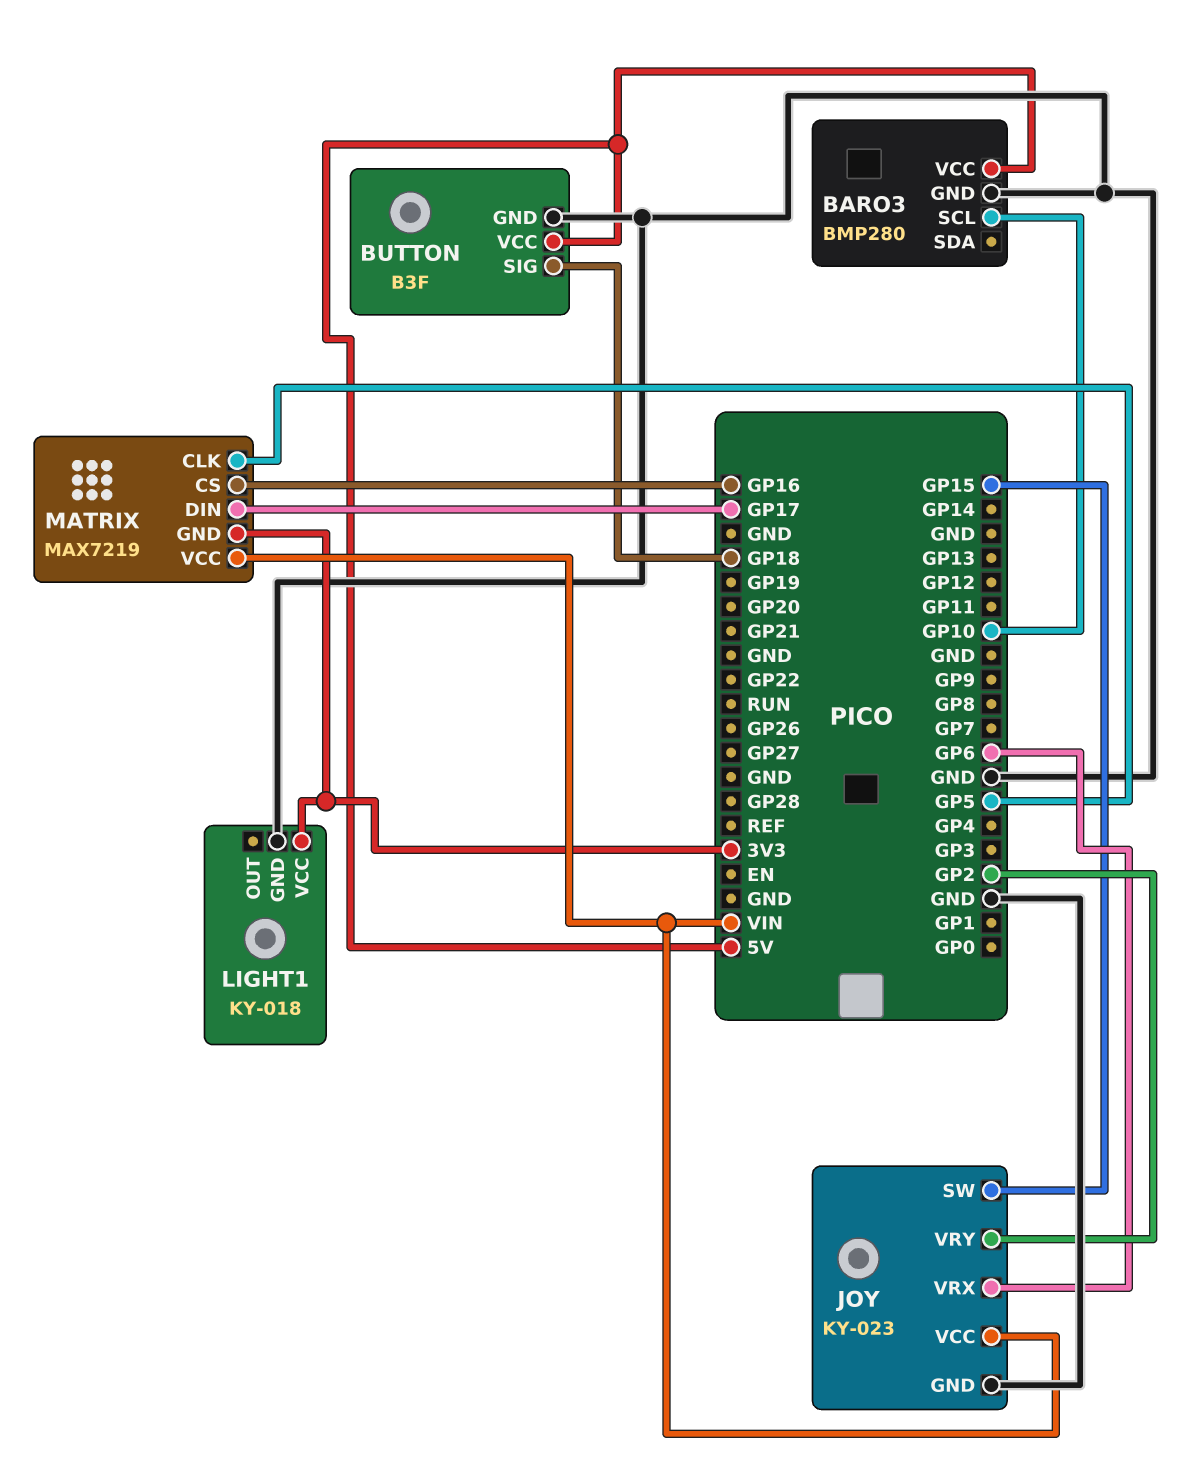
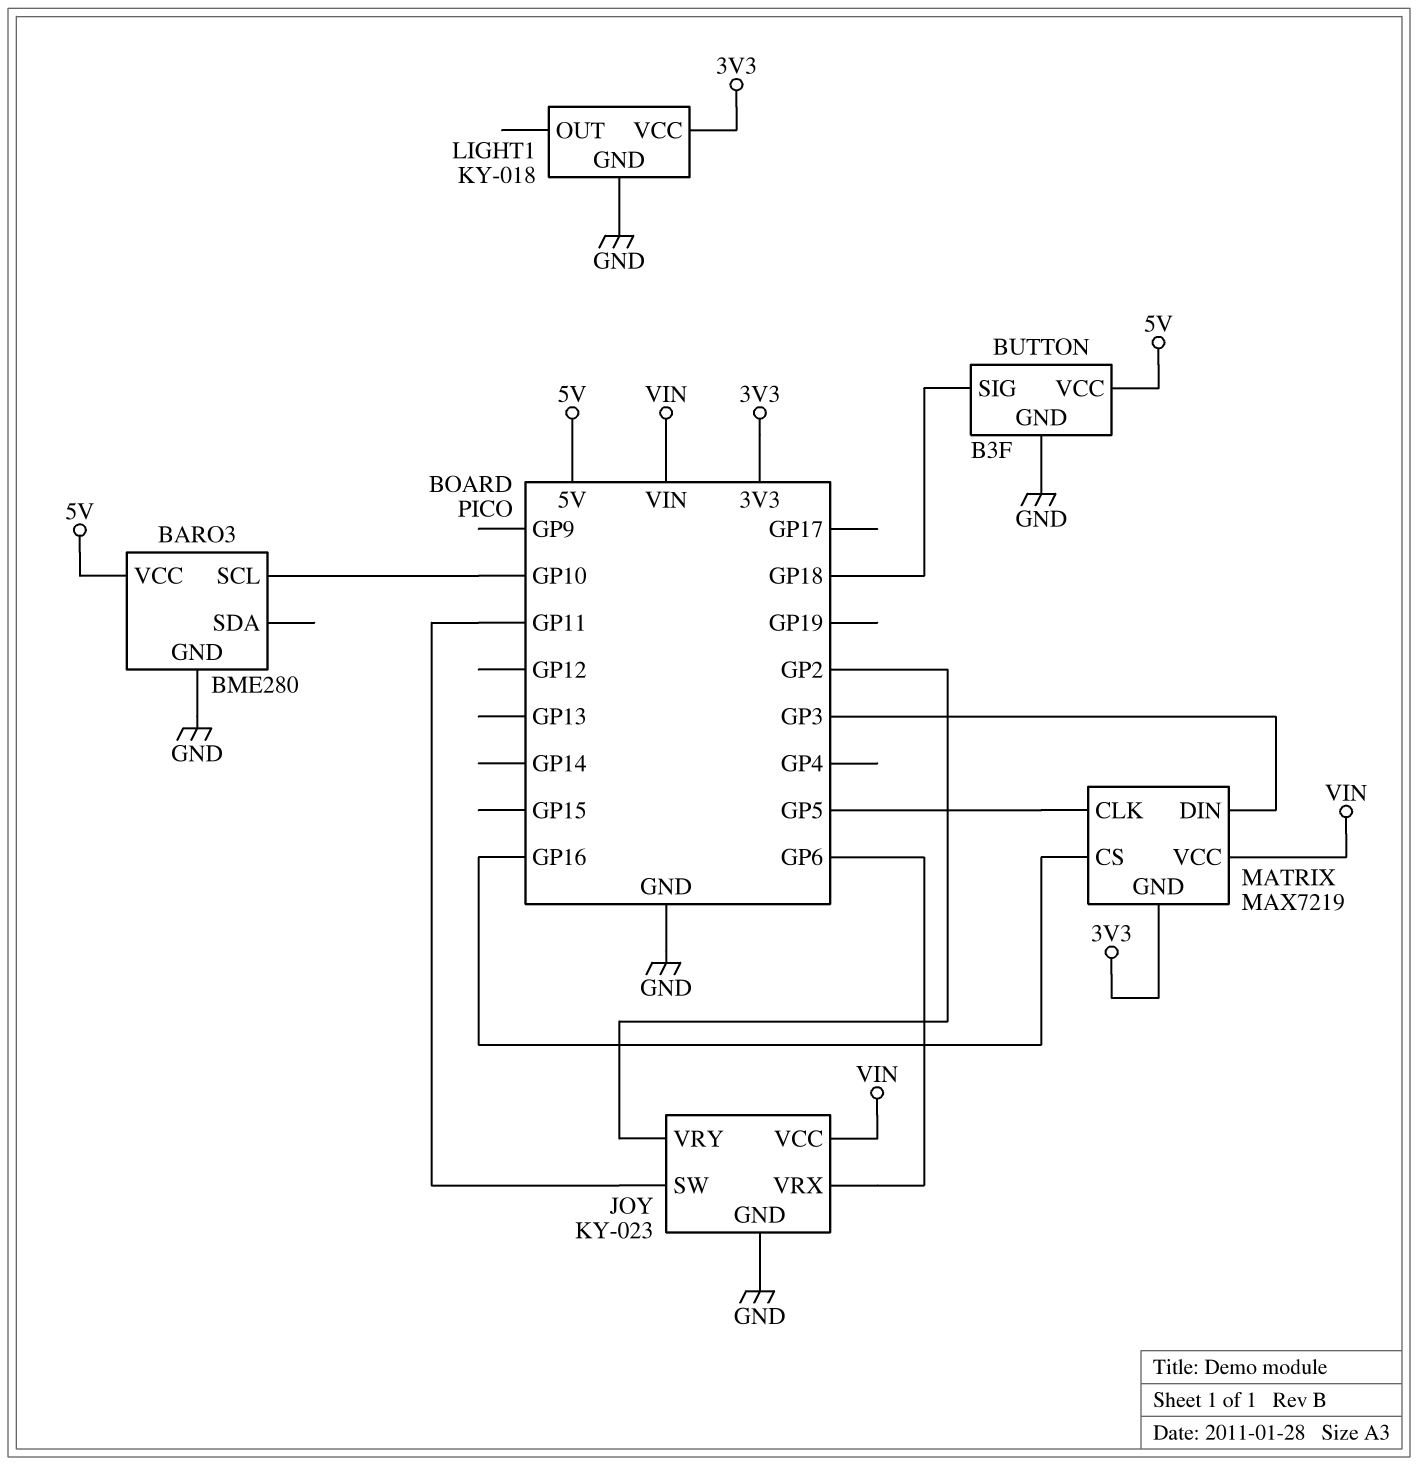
BARO3: BMP280 -> BME280
JOY pin SW: GP15 -> GP11
MATRIX pin DIN: GP17 -> GP3

